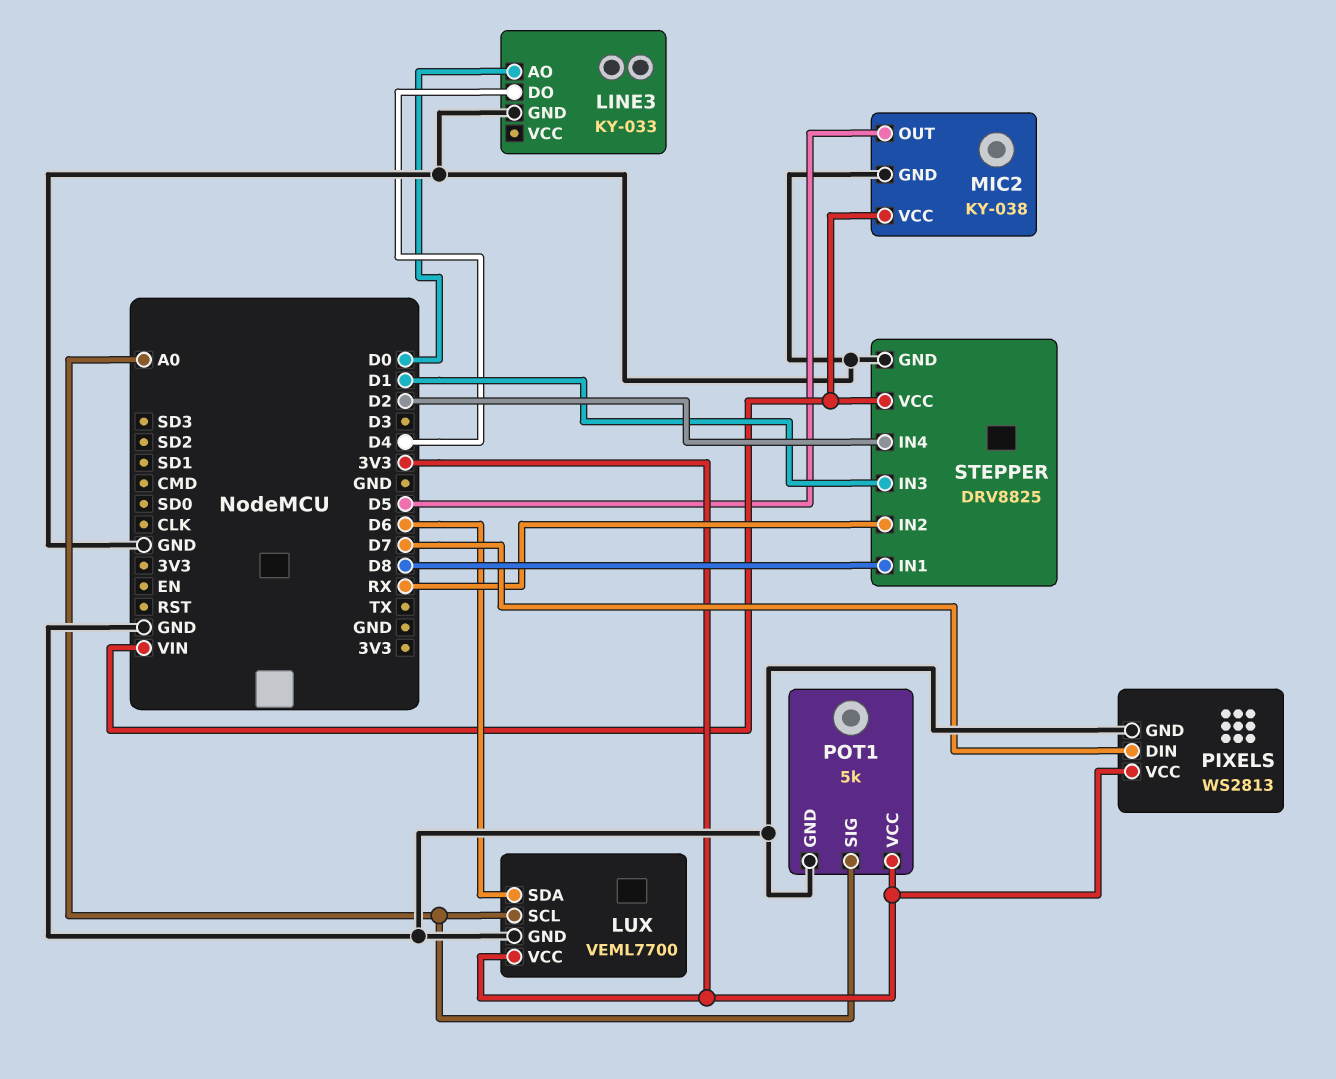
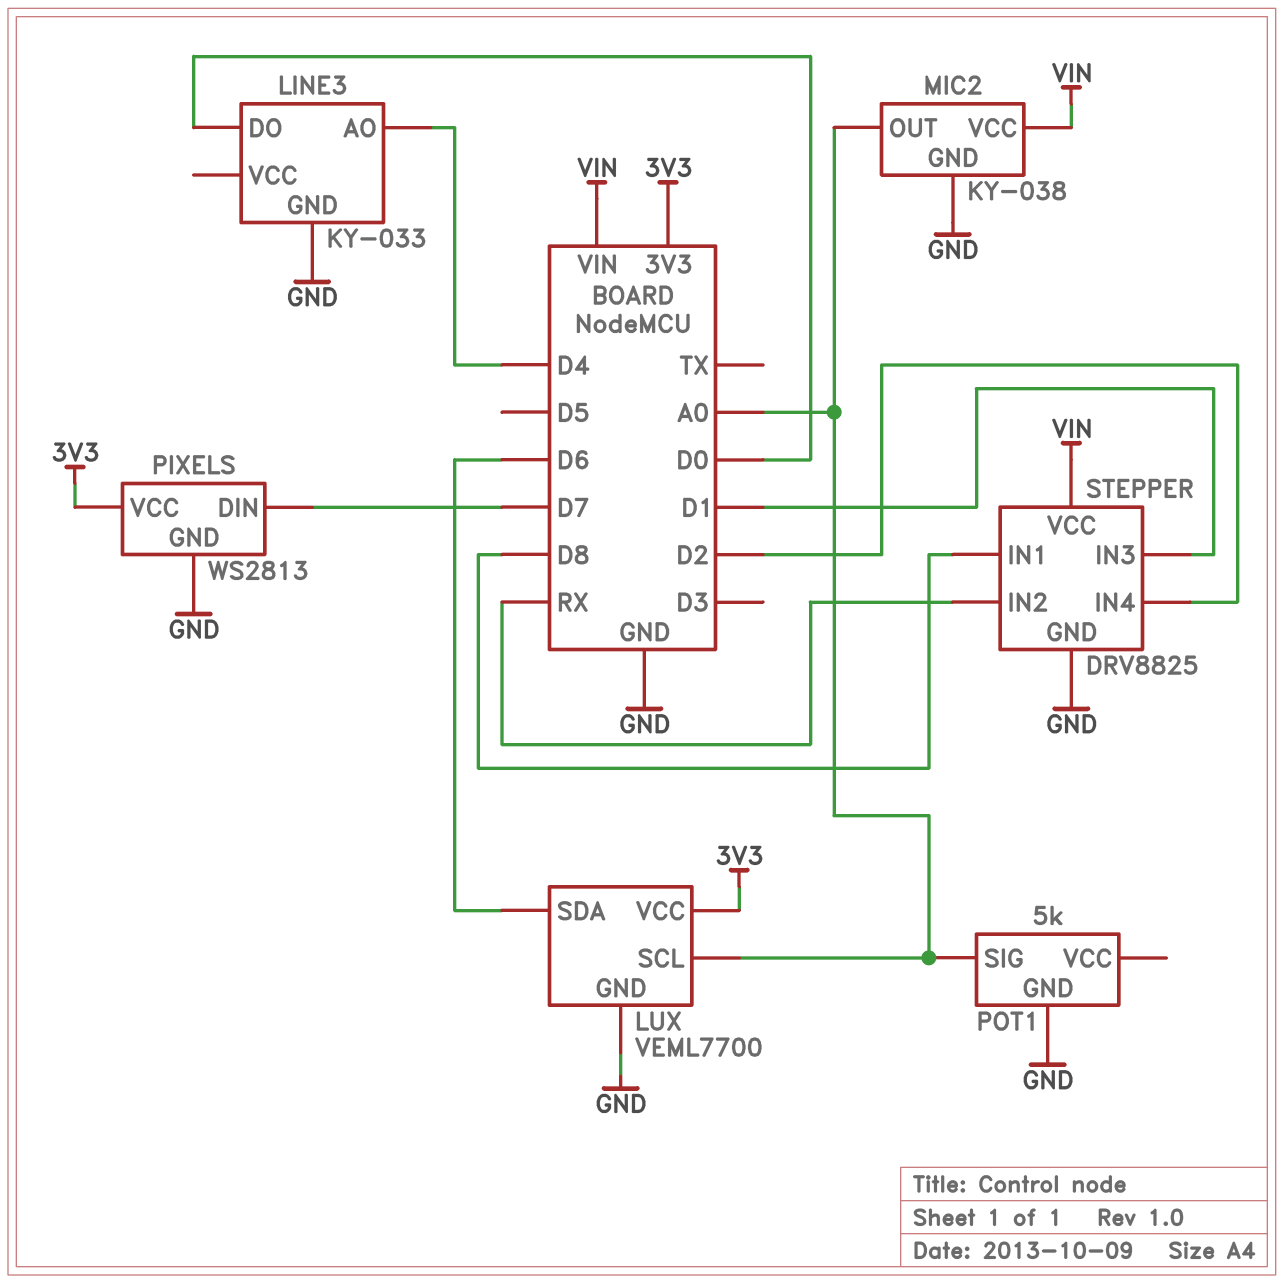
LINE3 pin AO: D0 -> D4
LINE3 pin DO: D4 -> D0
MIC2 pin OUT: D5 -> A0
POT1 pin VCC: 3V3 -> none

